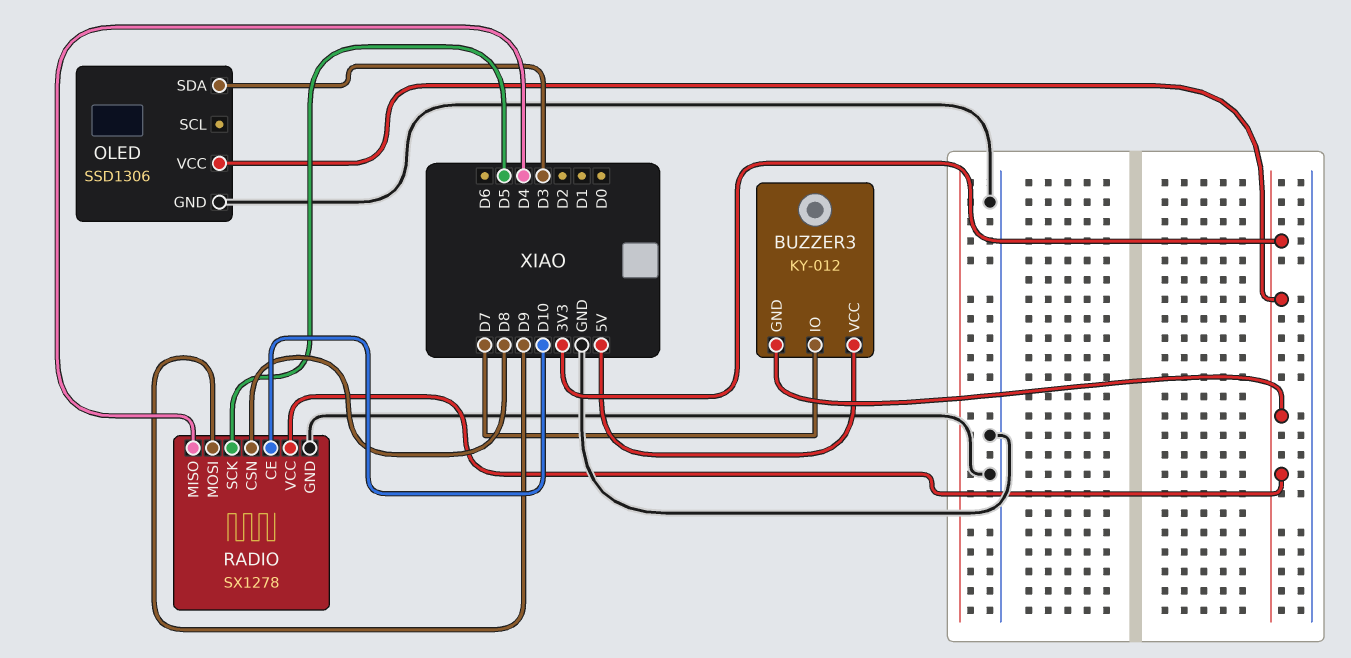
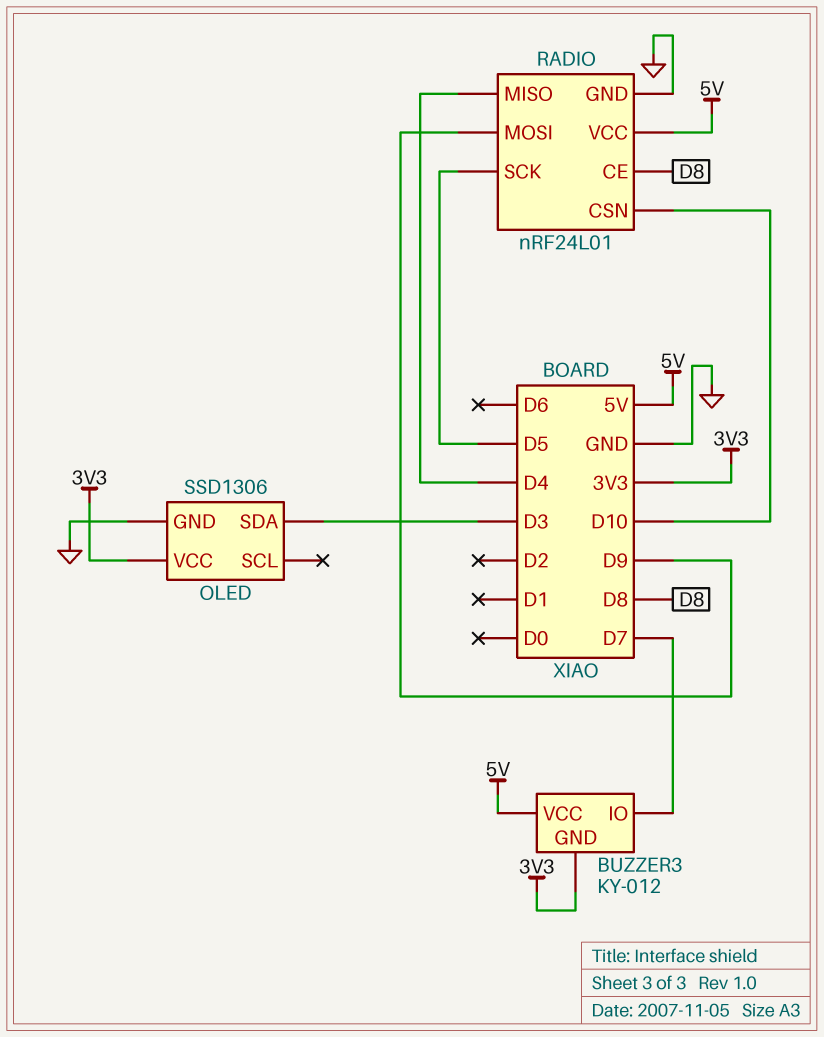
RADIO: SX1278 -> nRF24L01
RADIO pin CE: D10 -> D8
RADIO pin CSN: D8 -> D10
RADIO pin VCC: 3V3 -> 5V

